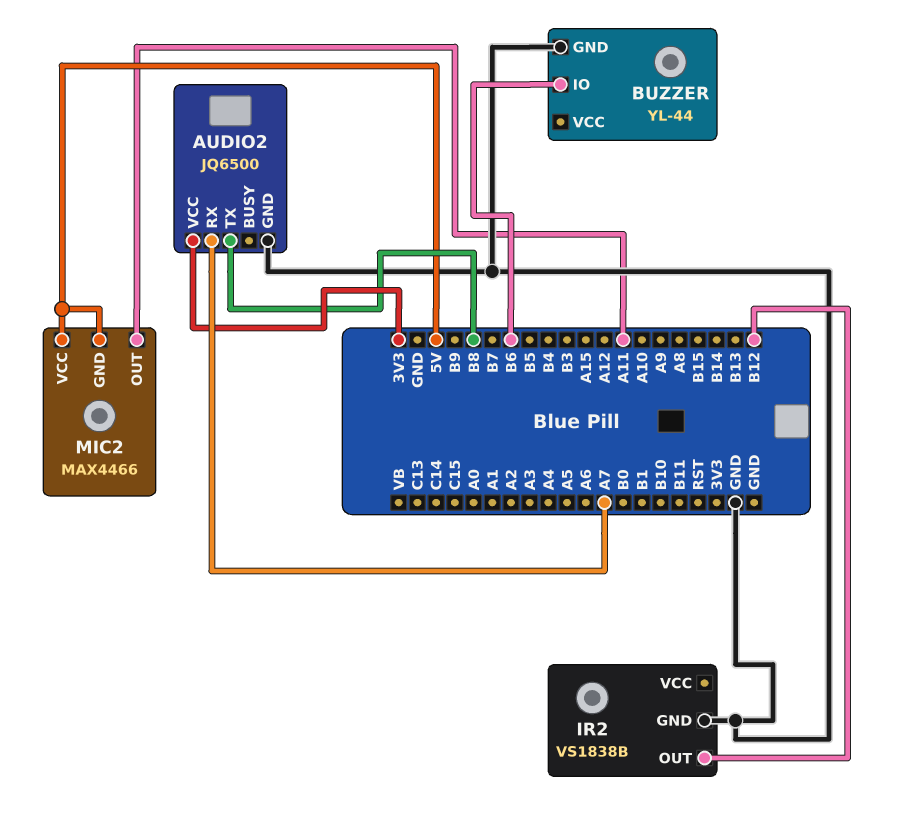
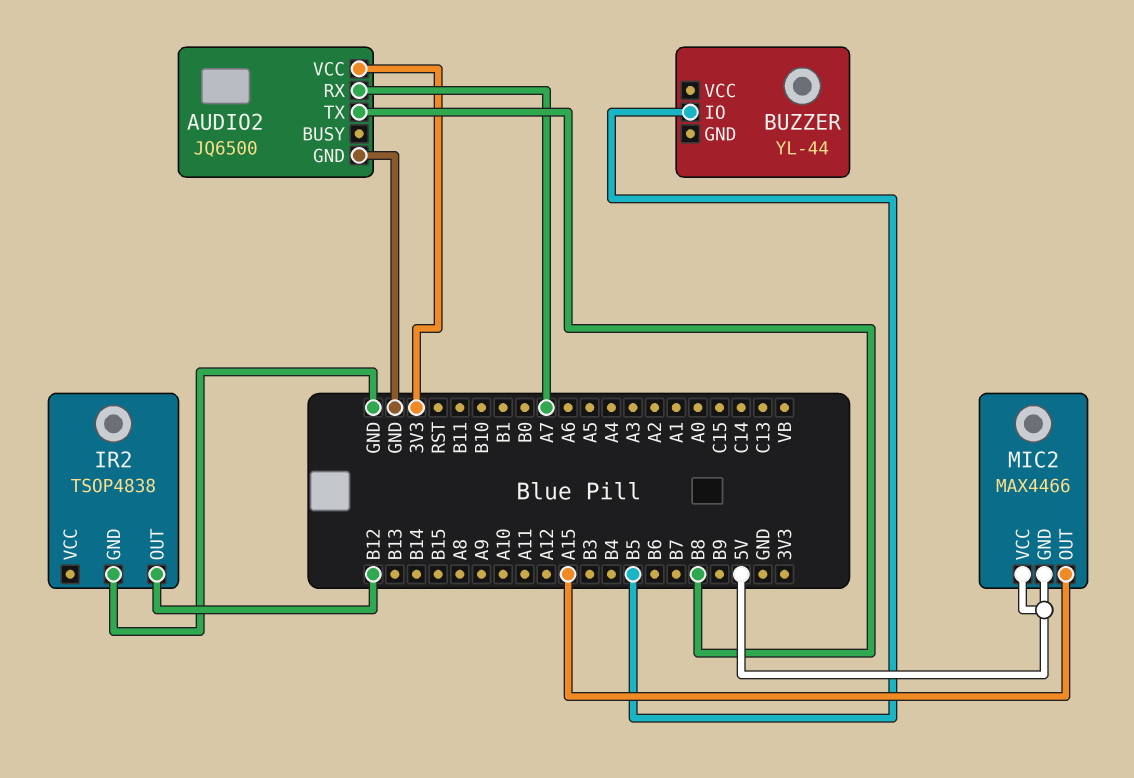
BUZZER pin GND: GND -> none
BUZZER pin IO: B6 -> B5
IR2: VS1838B -> TSOP4838
MIC2 pin OUT: A11 -> A15

